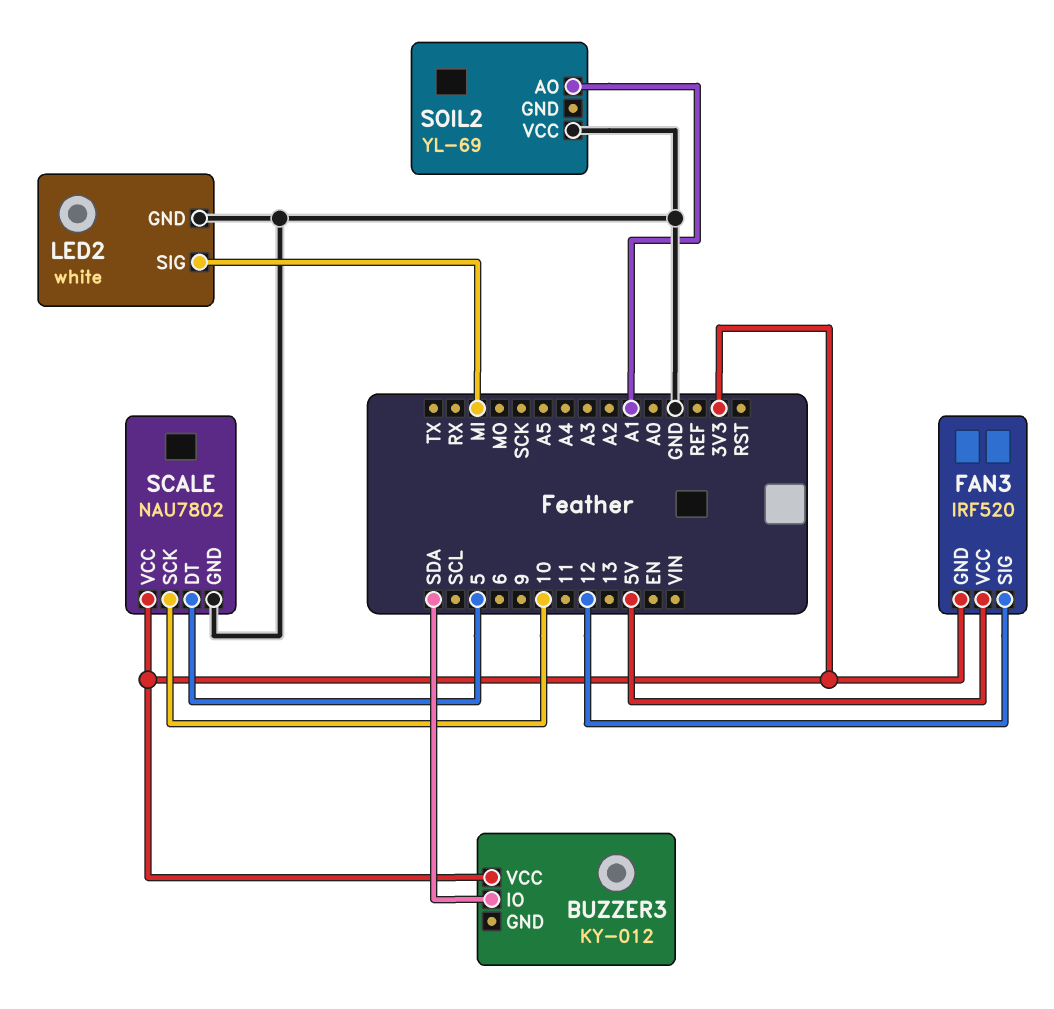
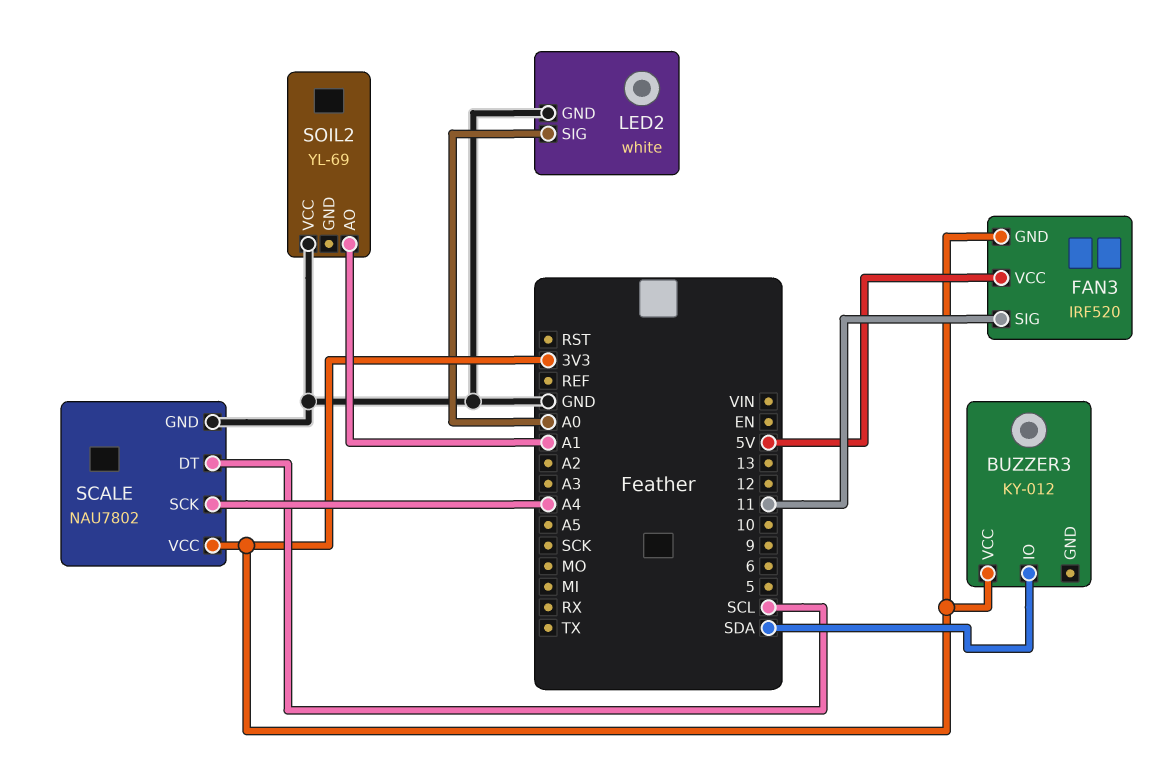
FAN3 pin SIG: 12 -> 11
LED2 pin SIG: MI -> A0
SCALE pin DT: 5 -> SCL
SCALE pin SCK: 10 -> A4

